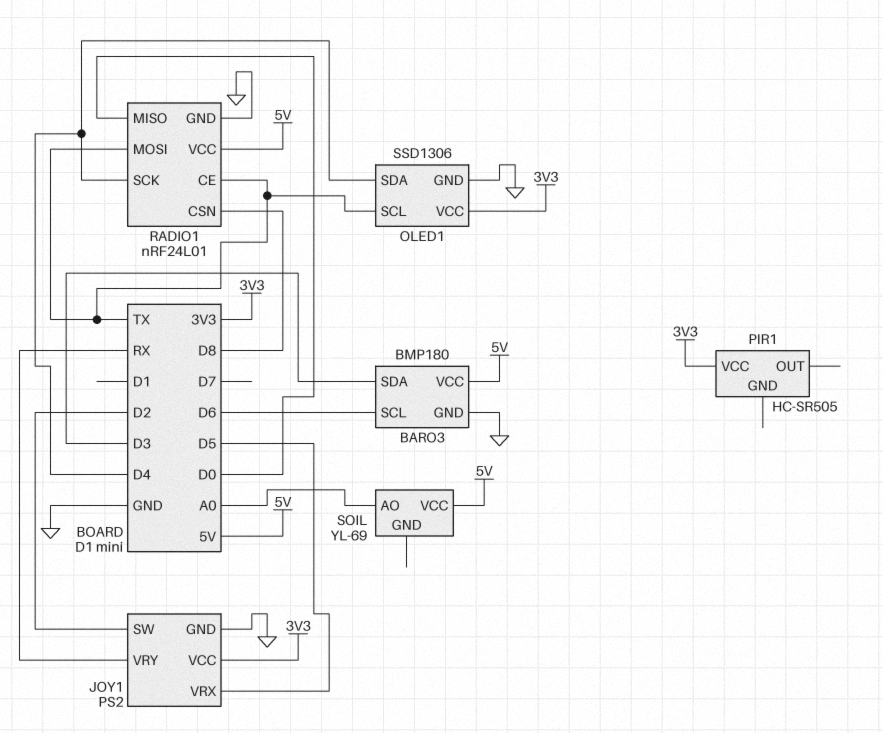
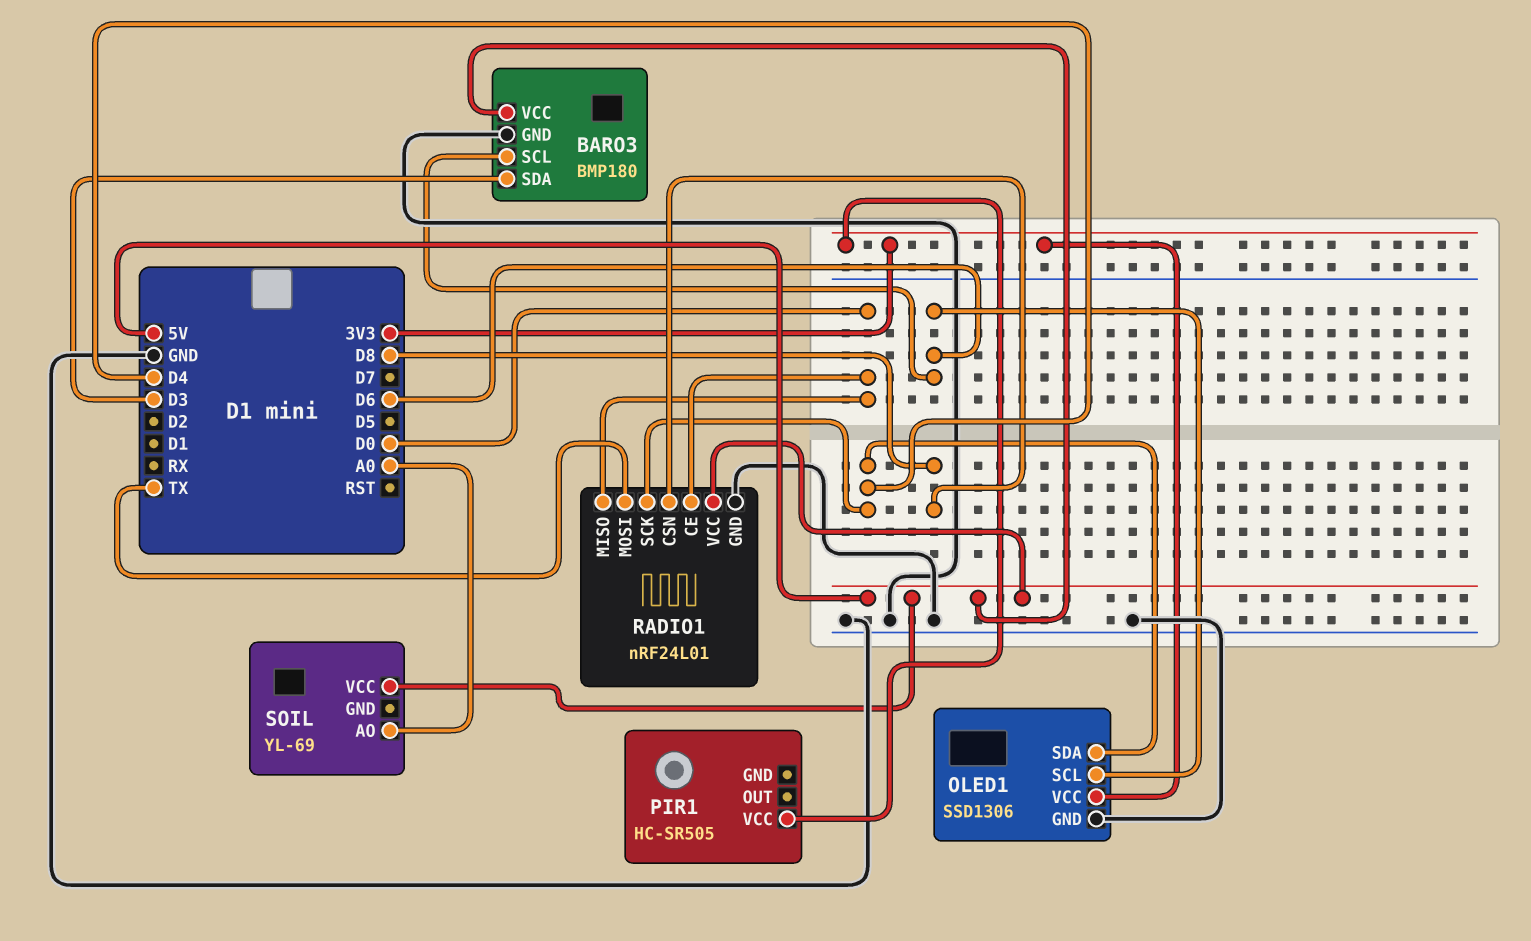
JOY1: PS2 -> none
JOY1 pin GND: GND -> none
JOY1 pin SW: D2 -> none
JOY1 pin VCC: 3V3 -> none
JOY1 pin VRX: D5 -> none
JOY1 pin VRY: RX -> none
OLED1 pin SCL: TX -> D6
RADIO1 pin CE: TX -> D0

